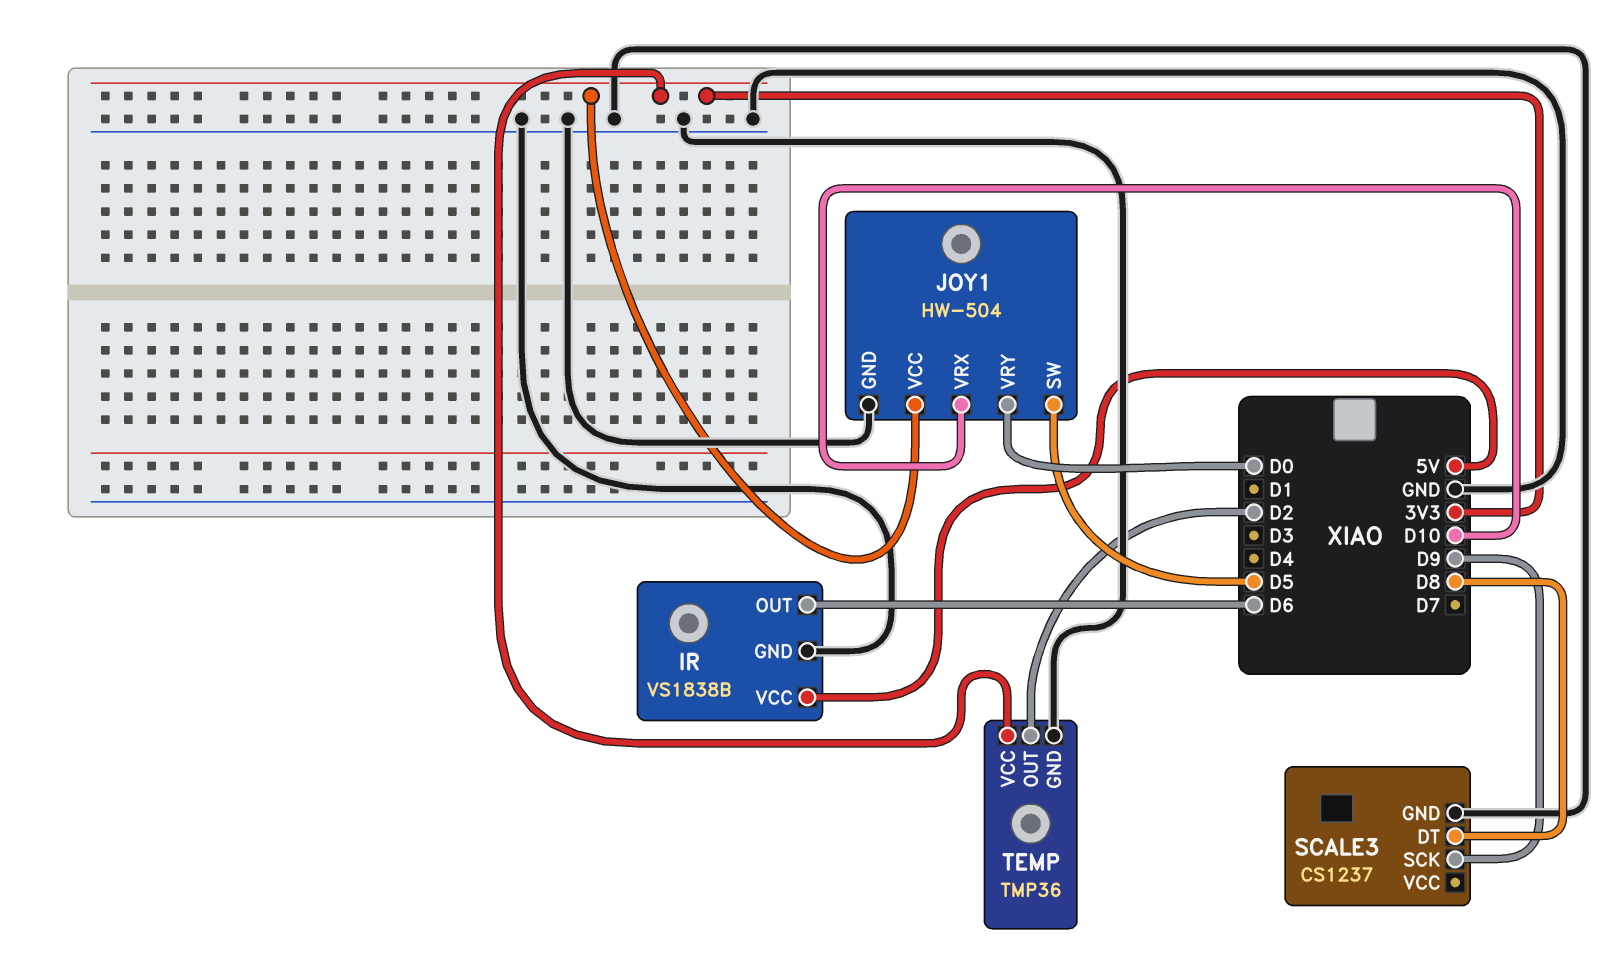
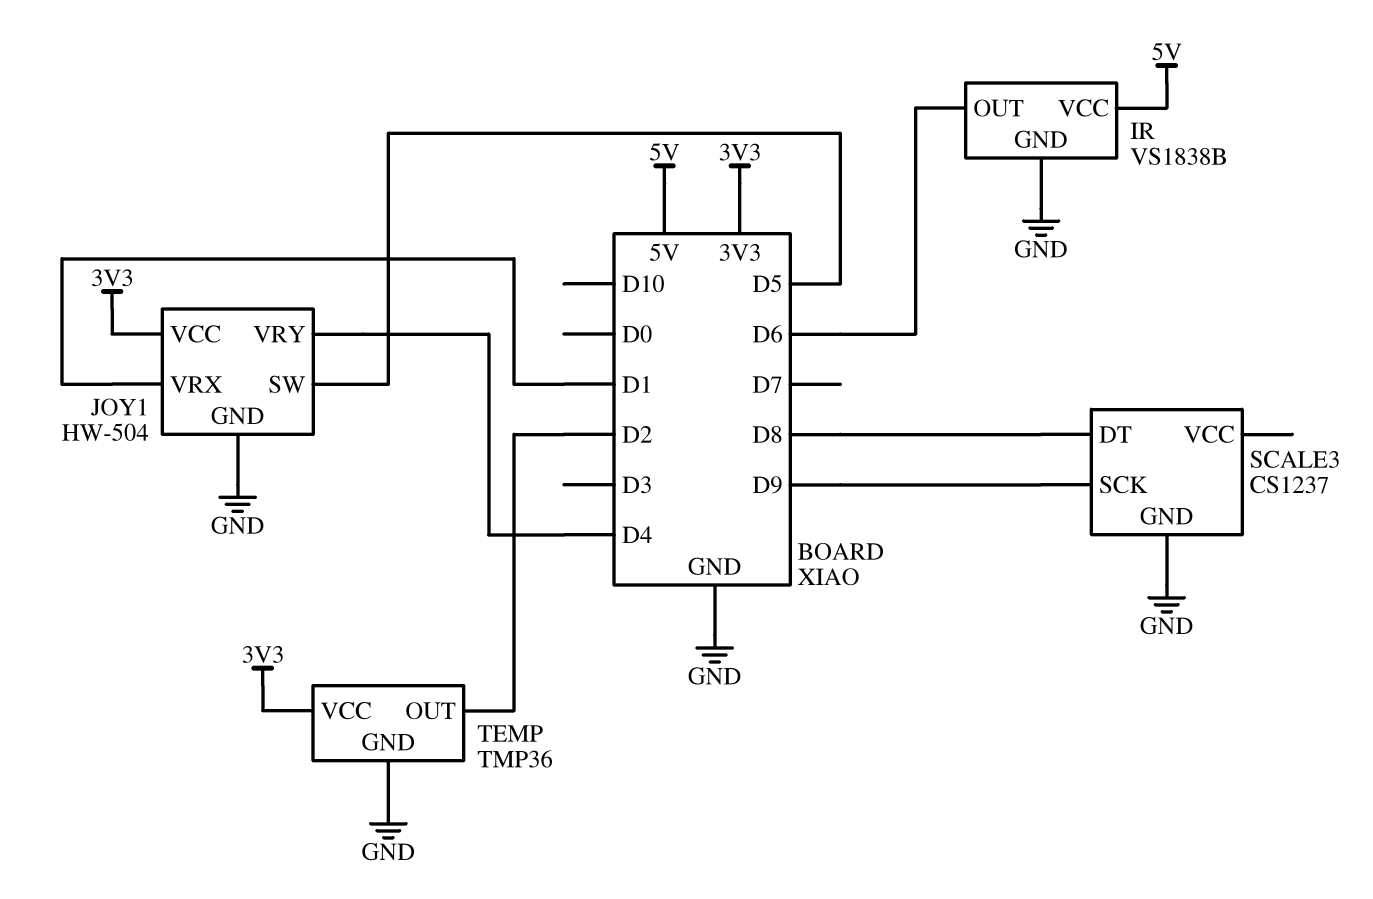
JOY1 pin VRX: D10 -> D1
JOY1 pin VRY: D0 -> D4

